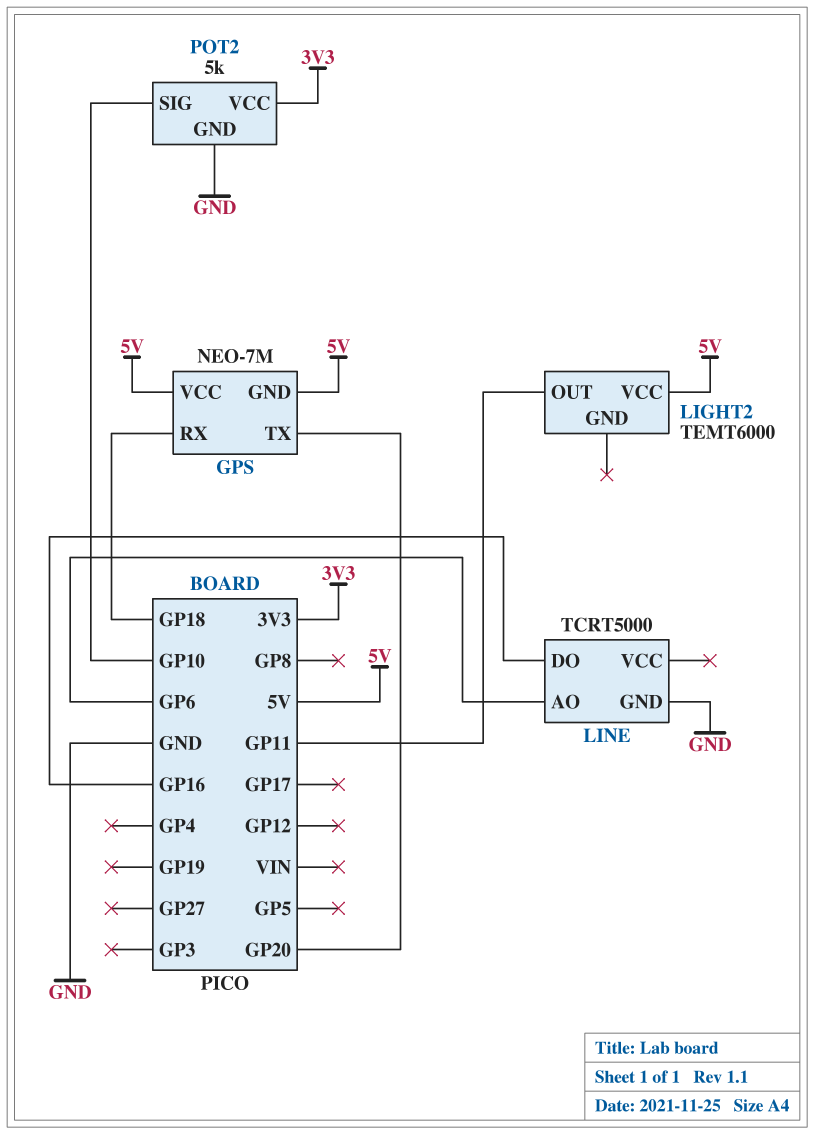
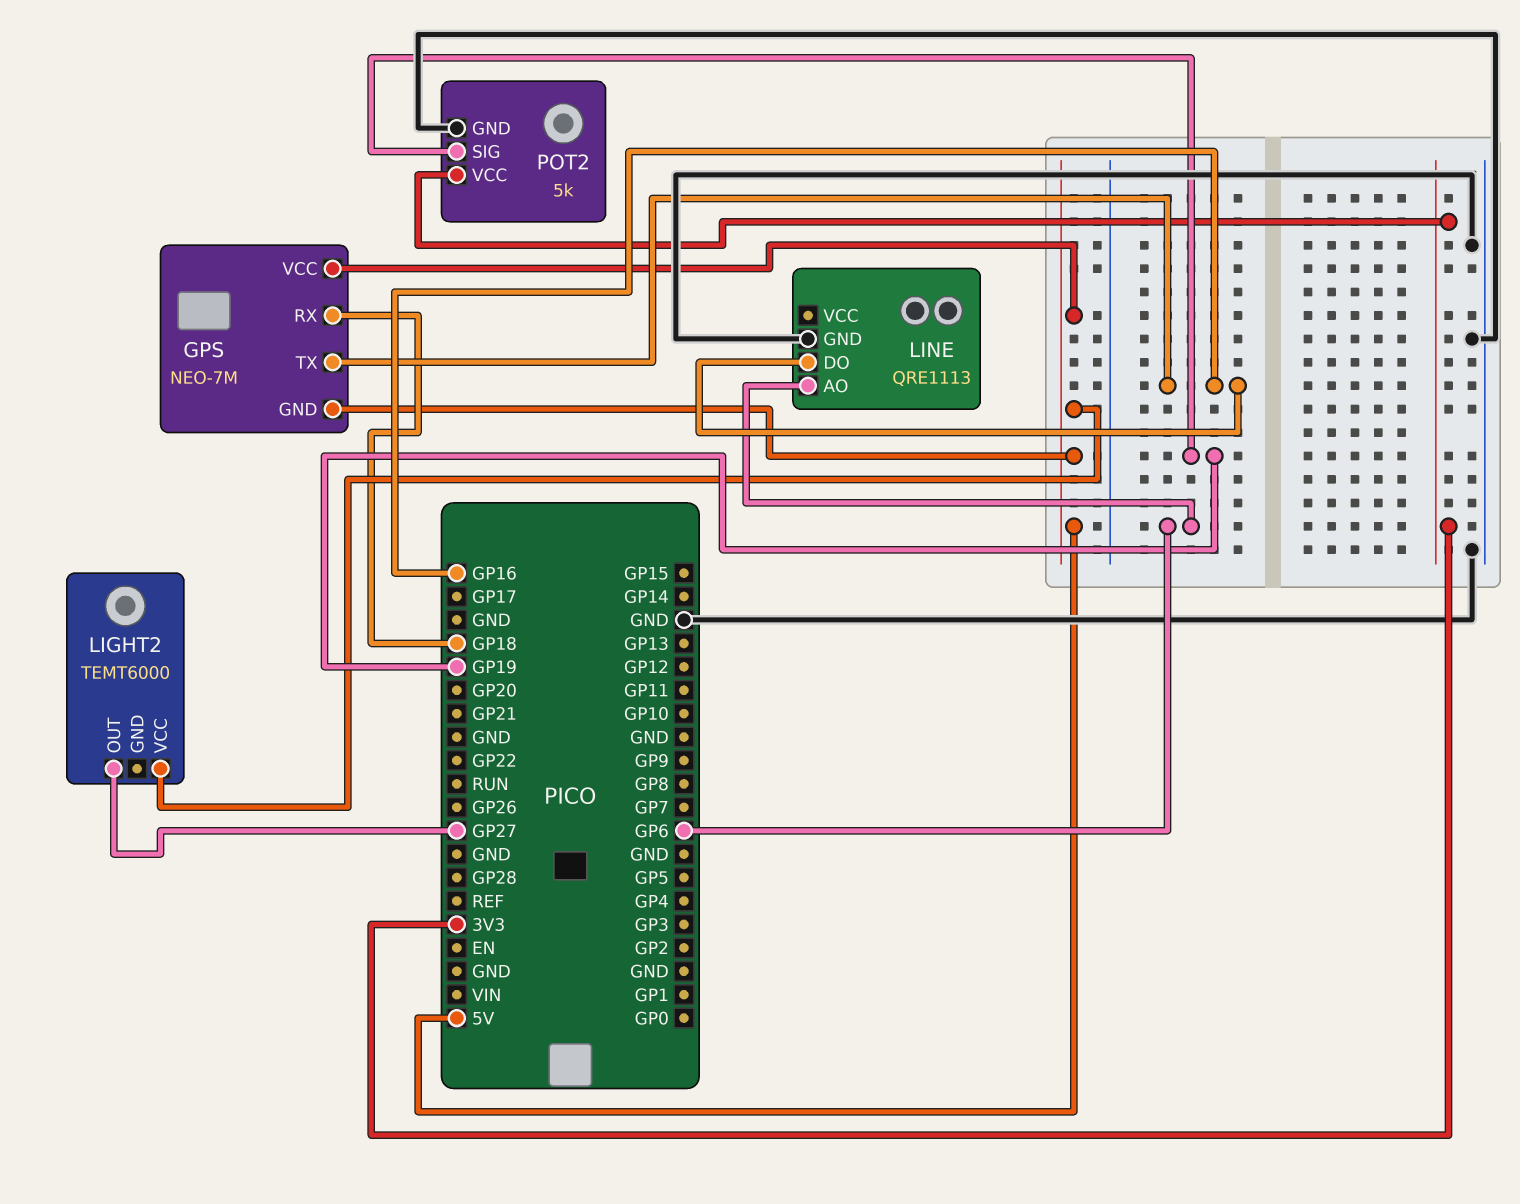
GPS pin TX: GP20 -> GP16
LIGHT2 pin OUT: GP11 -> GP27
LINE: TCRT5000 -> QRE1113
POT2 pin SIG: GP10 -> GP19

